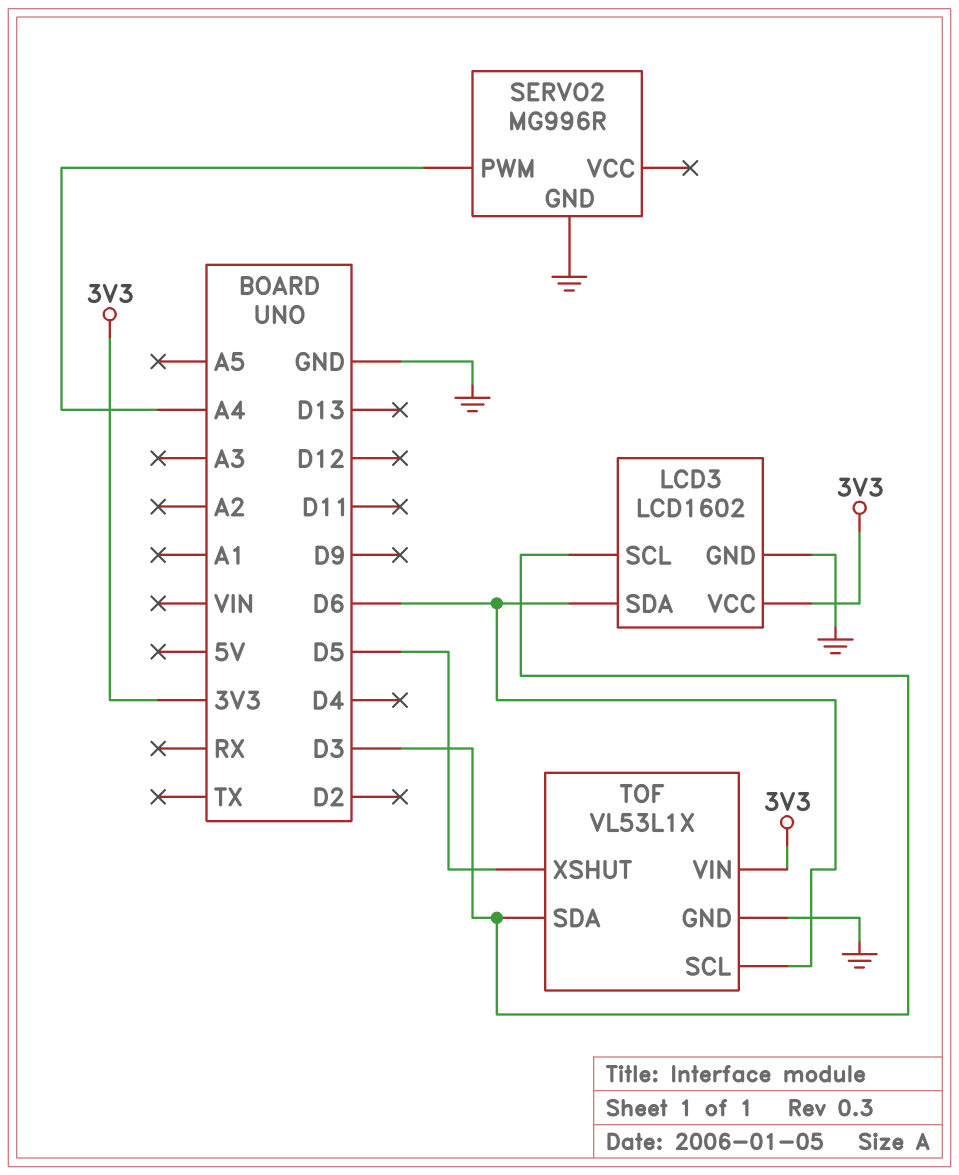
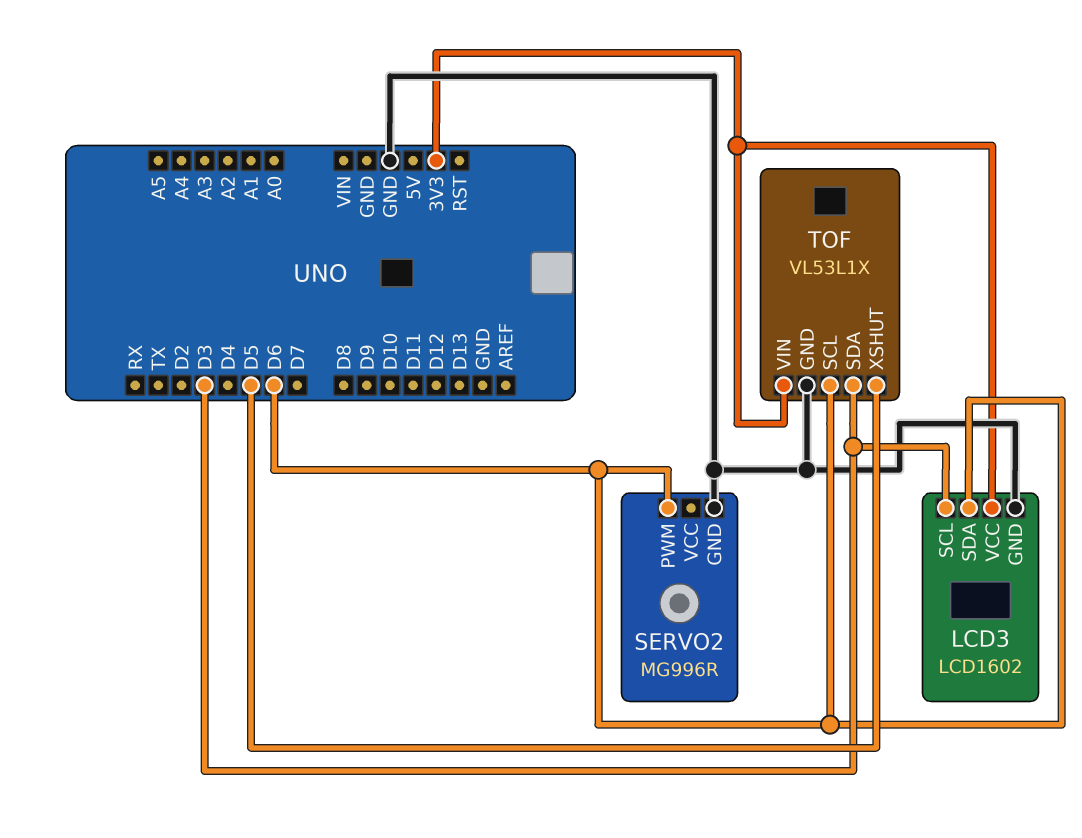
SERVO2 pin PWM: A4 -> D6

